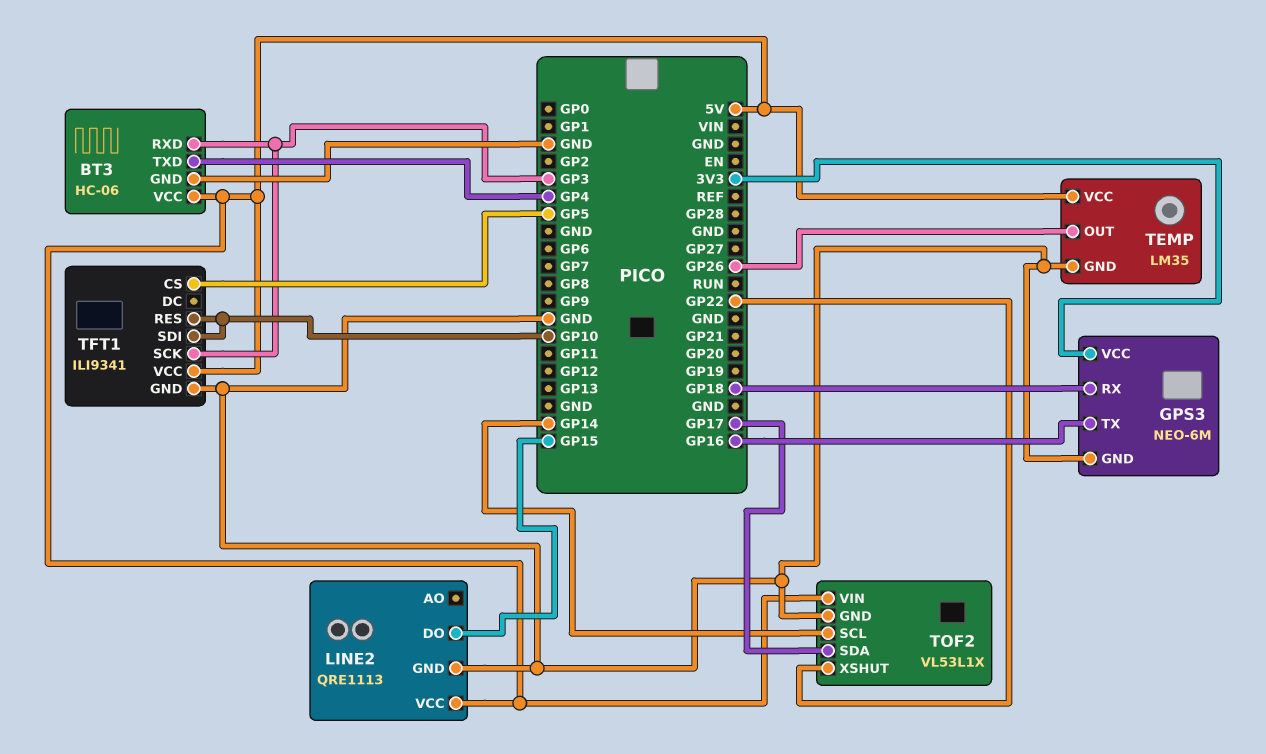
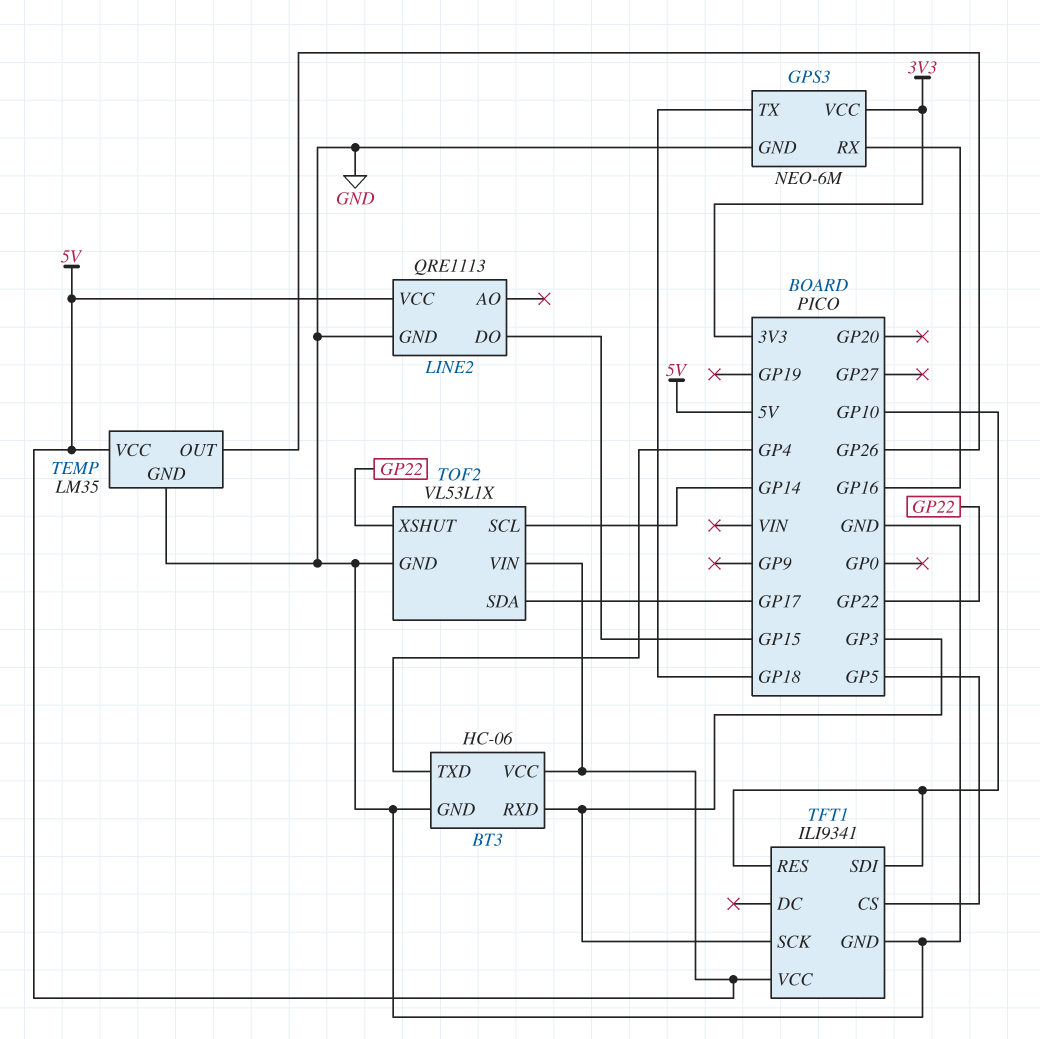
GPS3 pin RX: GP18 -> GP16
GPS3 pin TX: GP16 -> GP18

